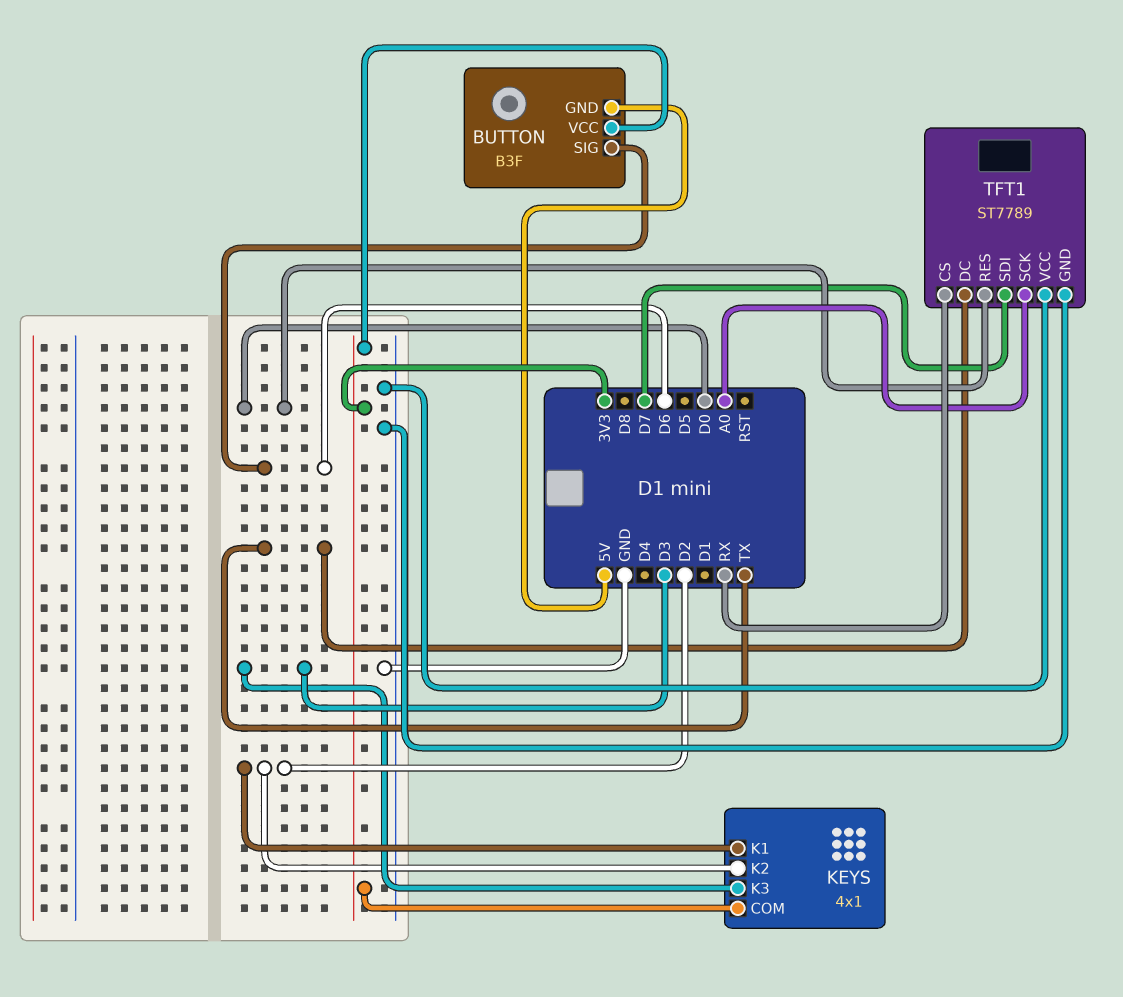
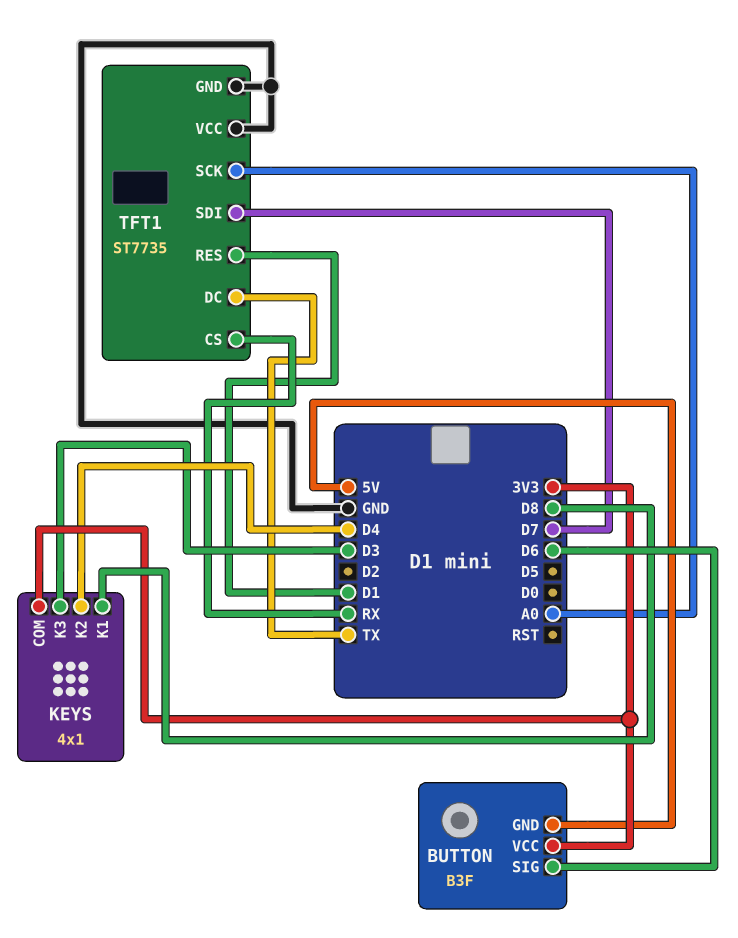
KEYS pin K1: D2 -> D8
KEYS pin K2: D2 -> D4
TFT1: ST7789 -> ST7735
TFT1 pin RES: D0 -> D1

